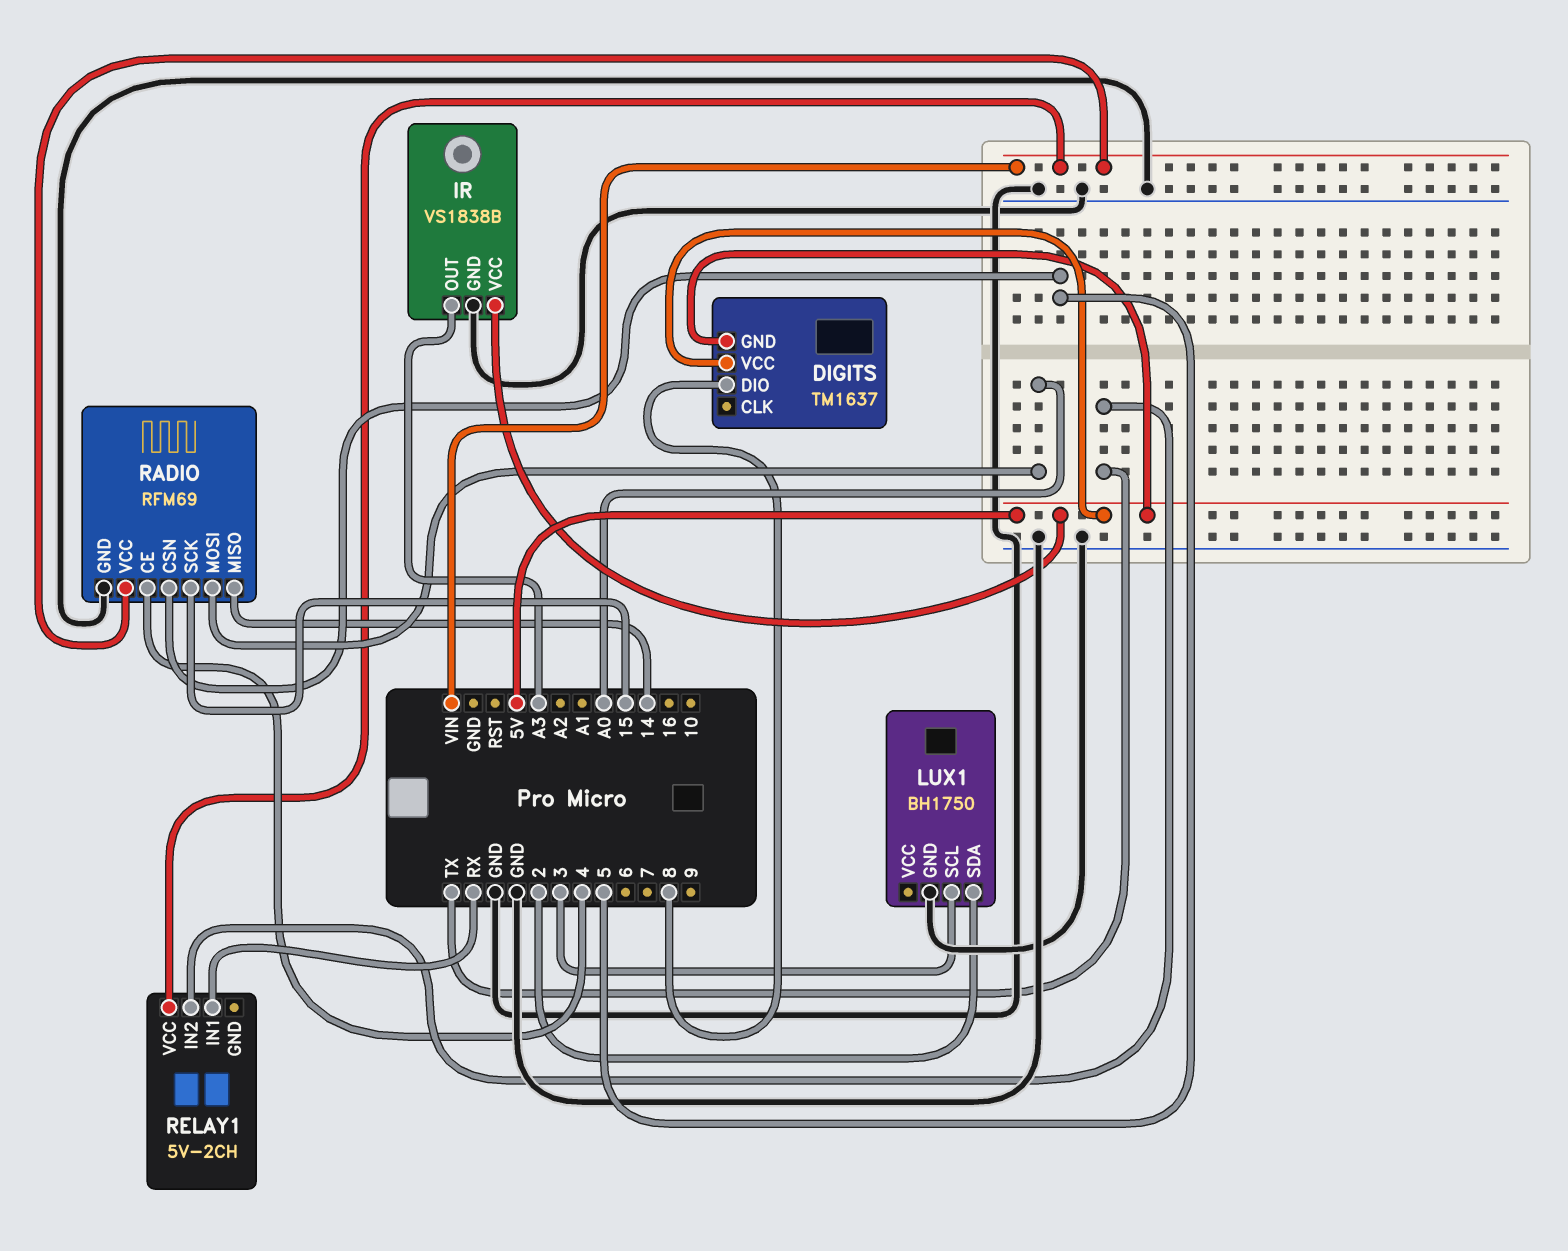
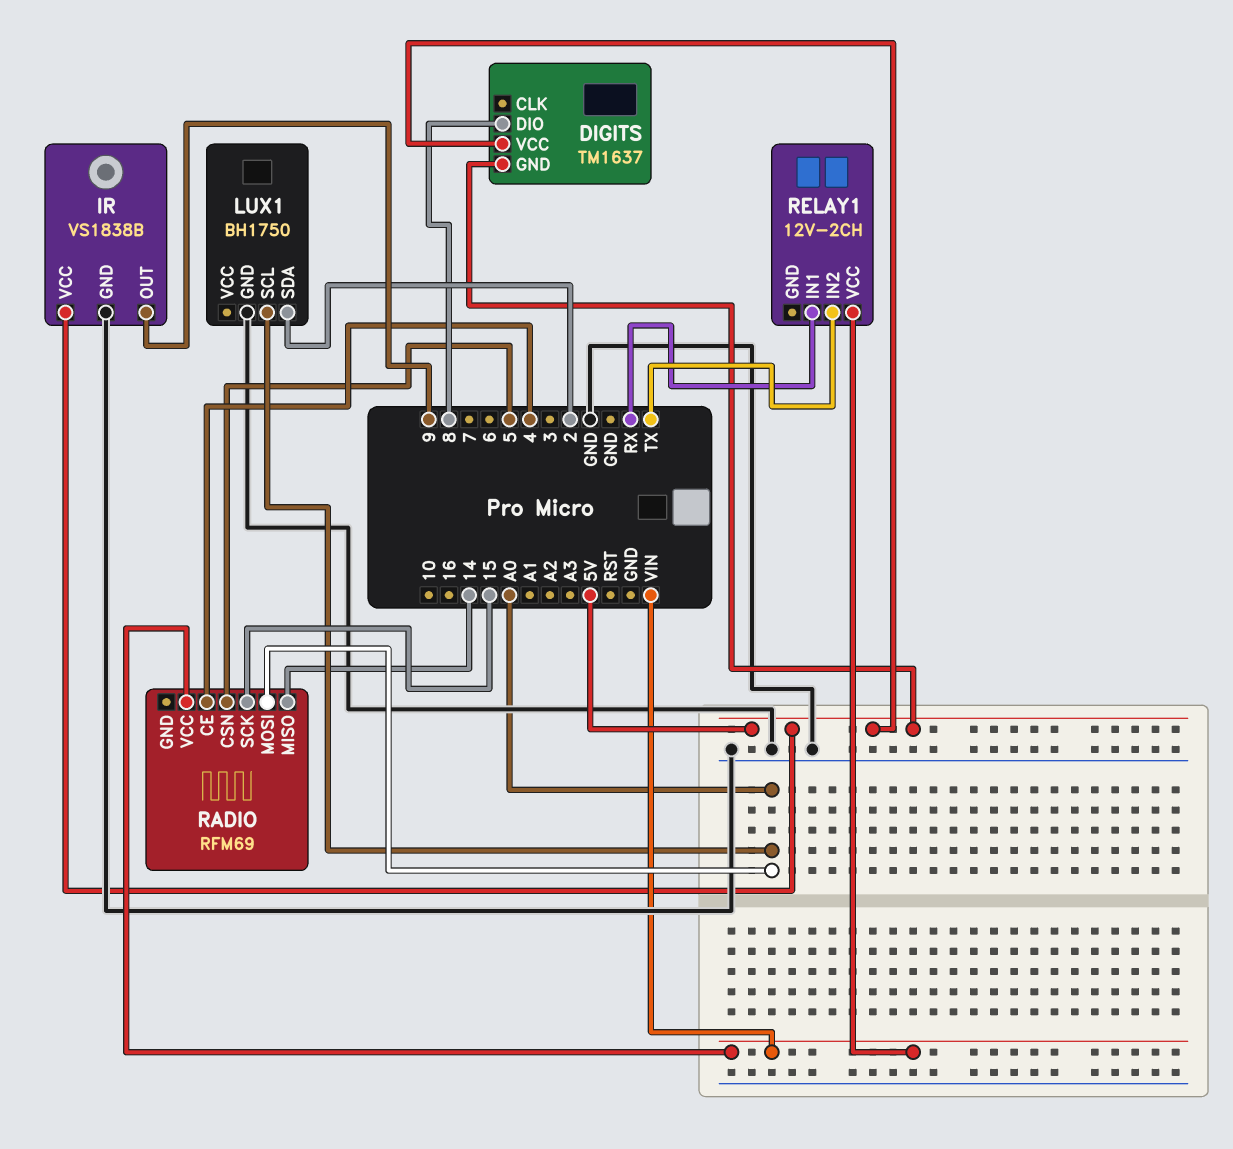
IR pin OUT: A3 -> 9
LUX1 pin SCL: 3 -> A0
RADIO pin GND: GND -> none
RELAY1: 5V-2CH -> 12V-2CH

